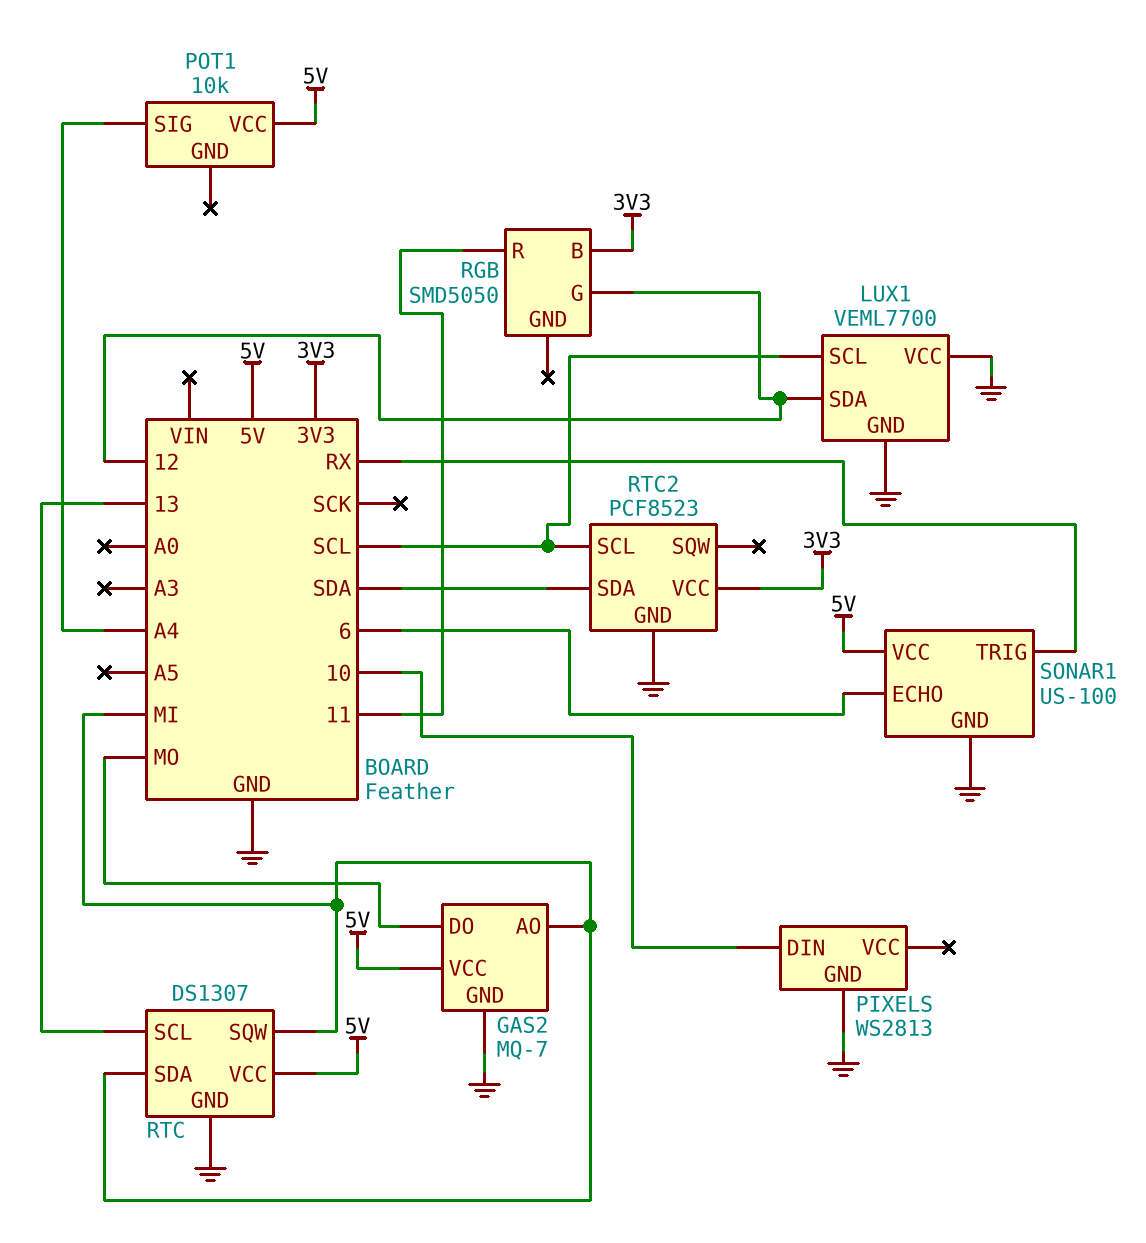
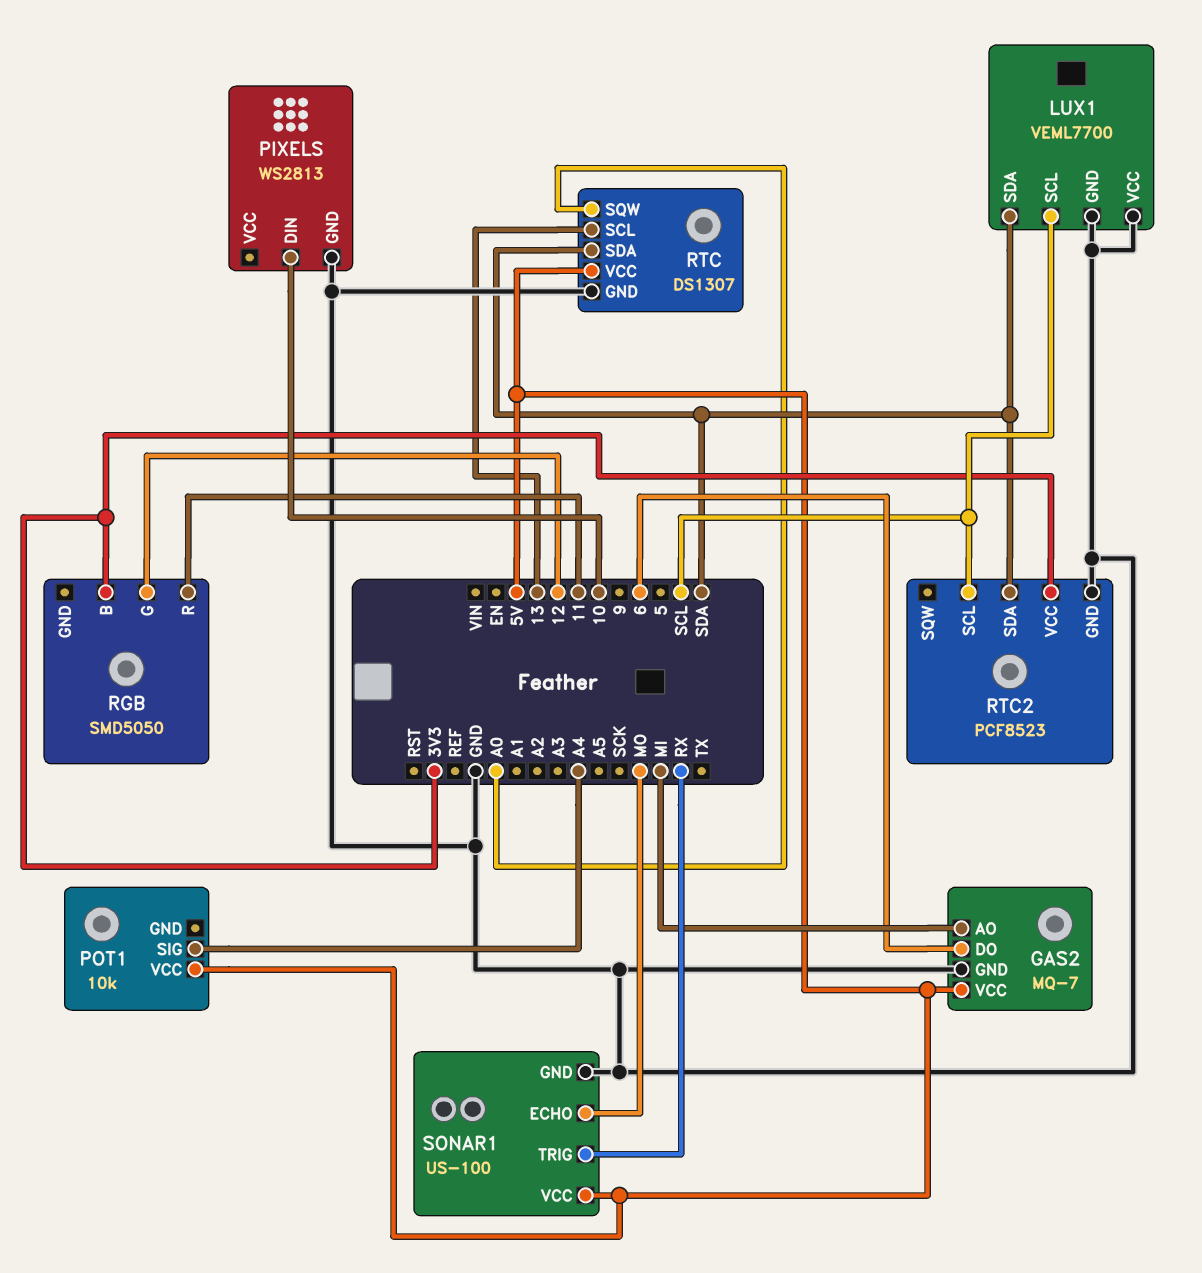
GAS2 pin DO: MO -> 6
LUX1 pin SDA: 12 -> SDA
RTC pin SDA: MI -> SDA
RTC pin SQW: MI -> A0
SONAR1 pin ECHO: 6 -> MO

